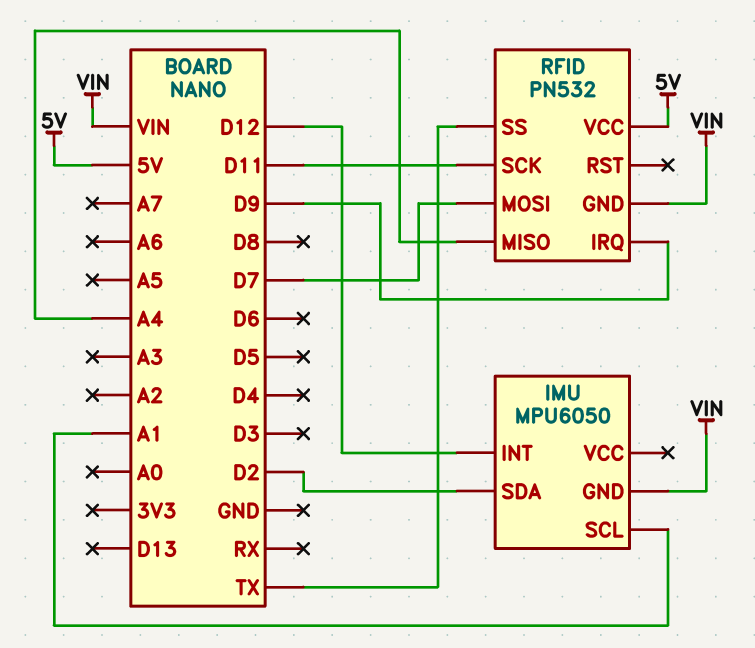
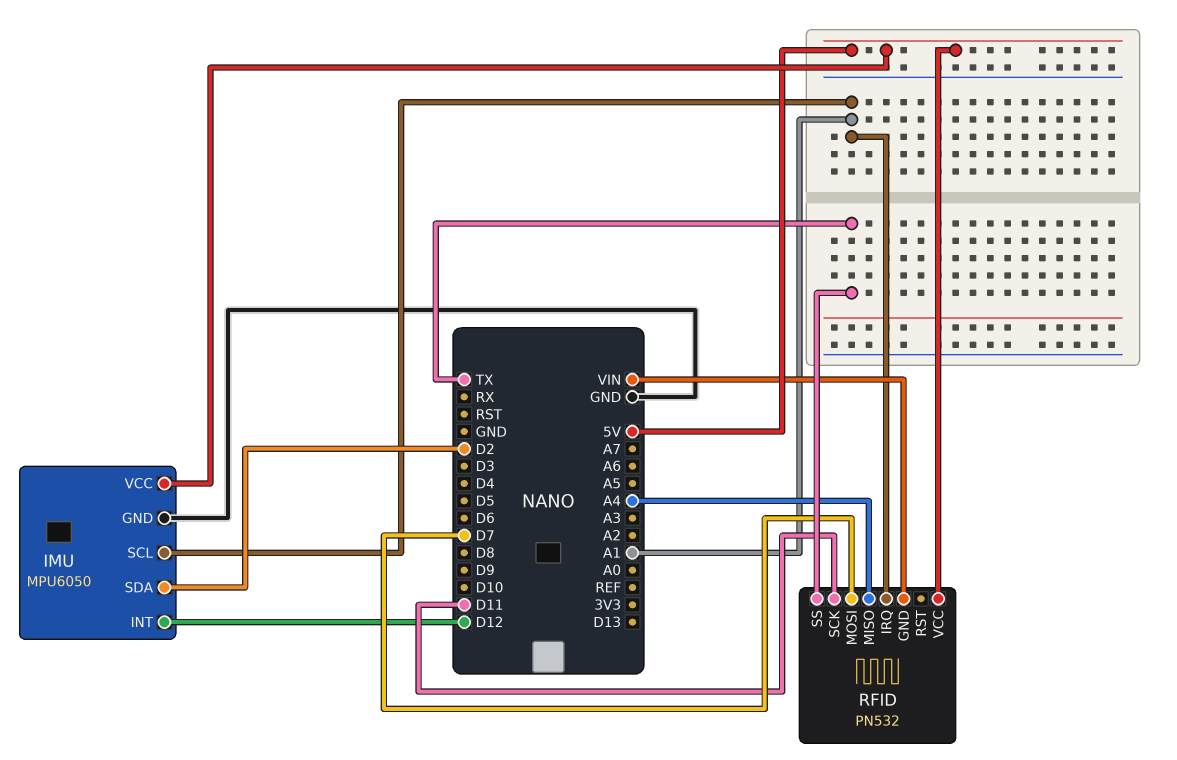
IMU pin GND: VIN -> GND
IMU pin VCC: none -> 5V
RFID pin IRQ: D9 -> A1

